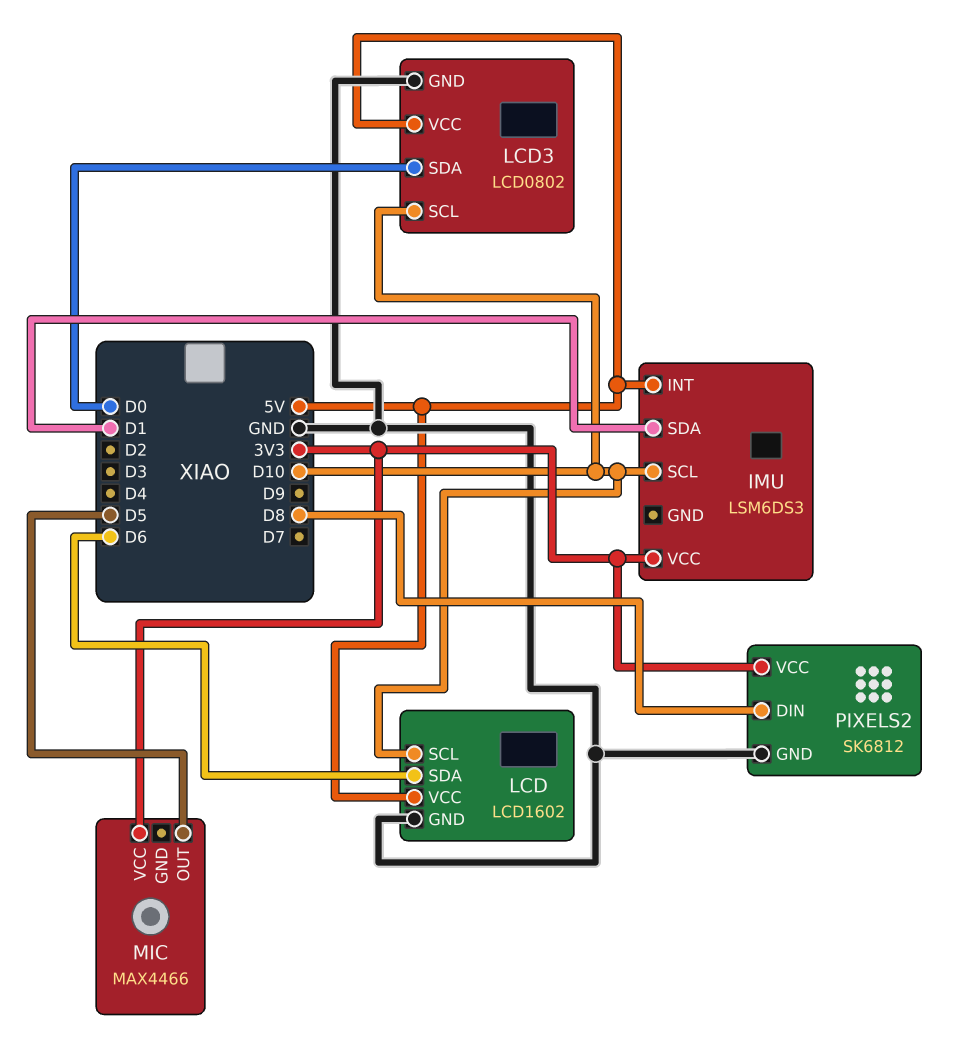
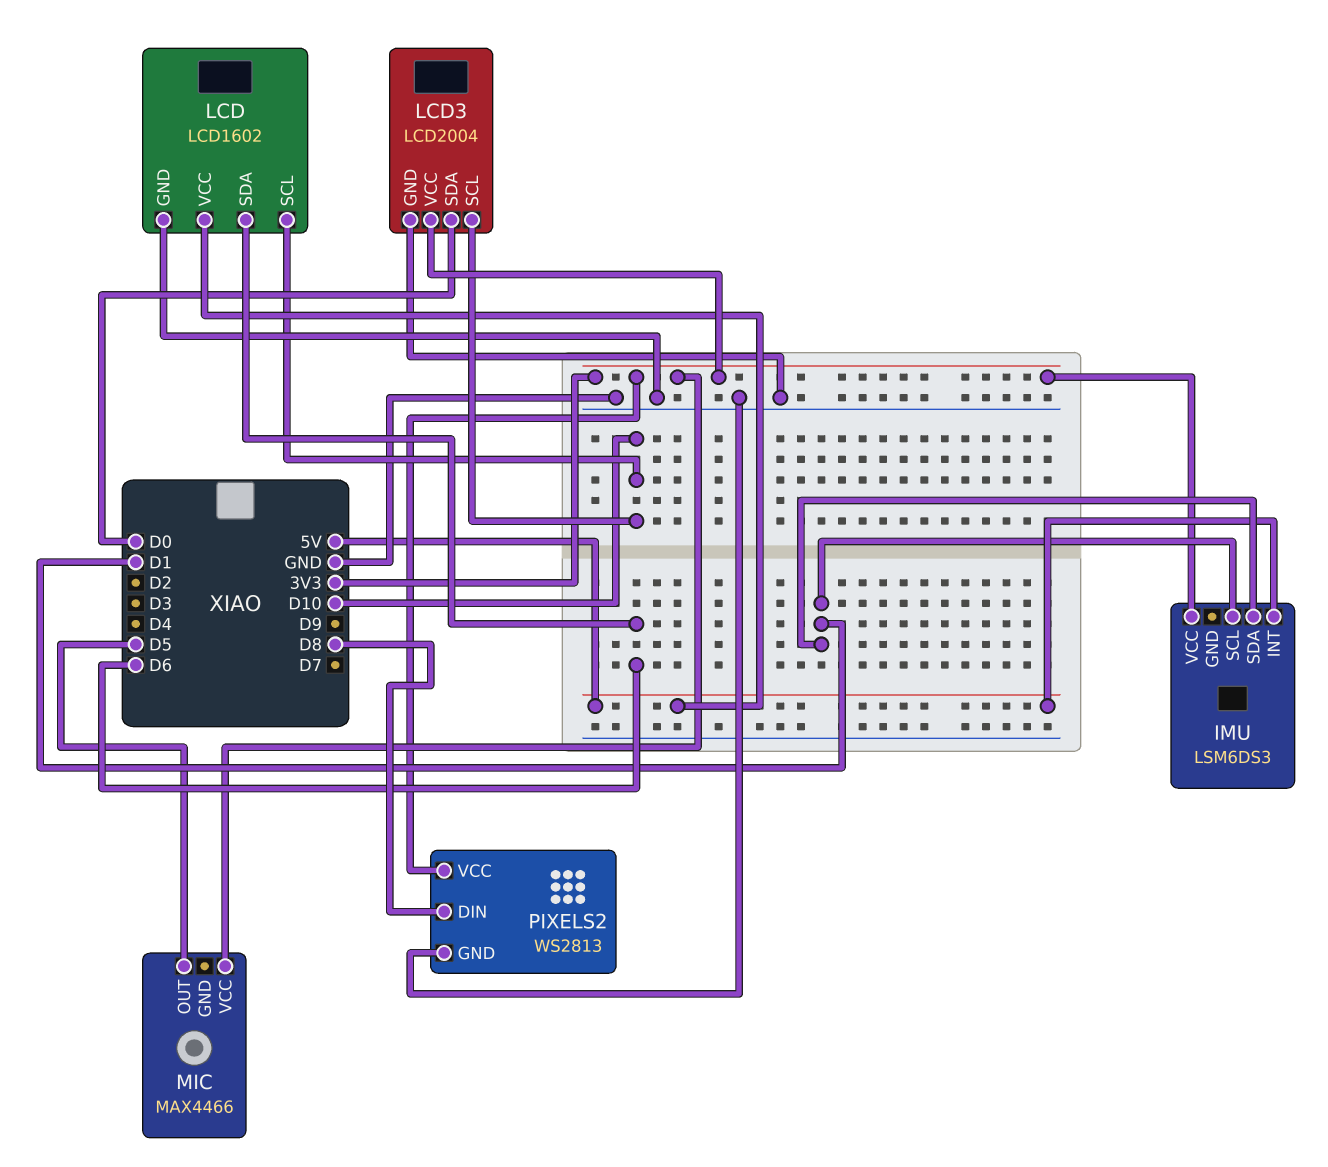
IMU pin SCL: D10 -> D1
LCD3: LCD0802 -> LCD2004
LCD3 pin VCC: 5V -> 3V3
PIXELS2: SK6812 -> WS2813

